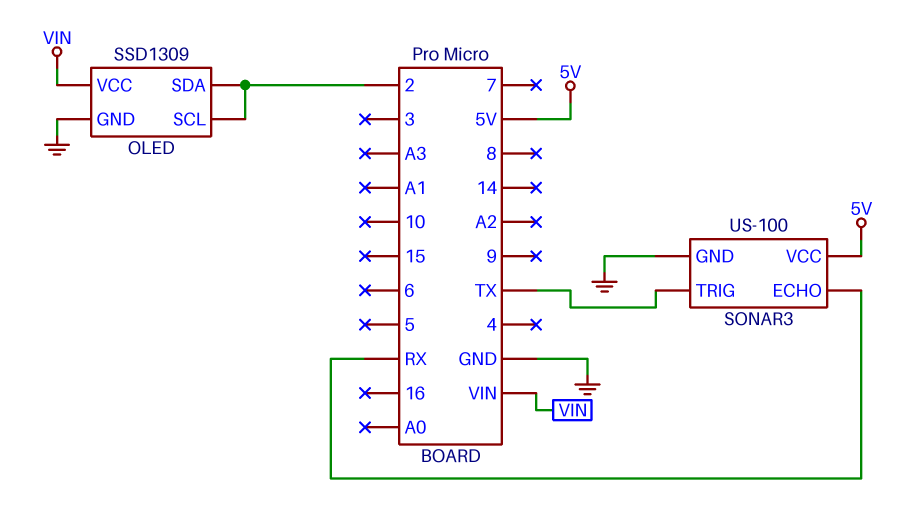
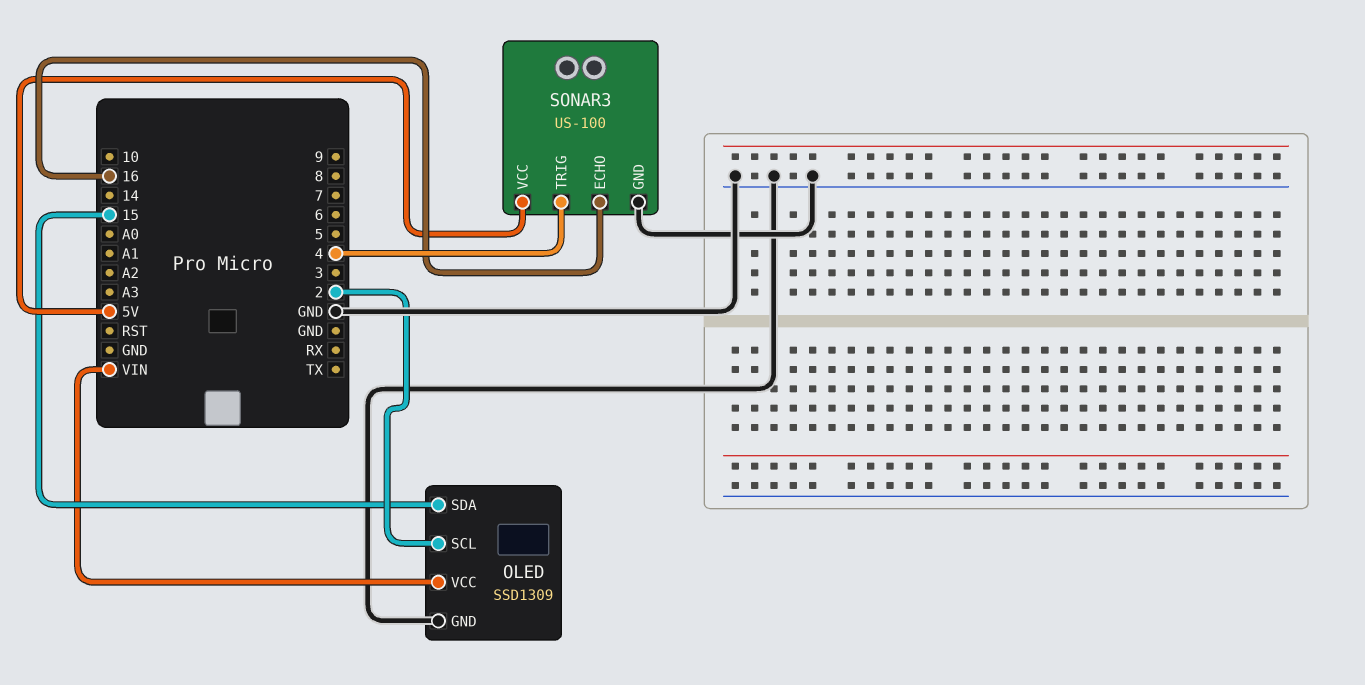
OLED pin SDA: 2 -> 15
SONAR3 pin ECHO: RX -> 16
SONAR3 pin TRIG: TX -> 4

